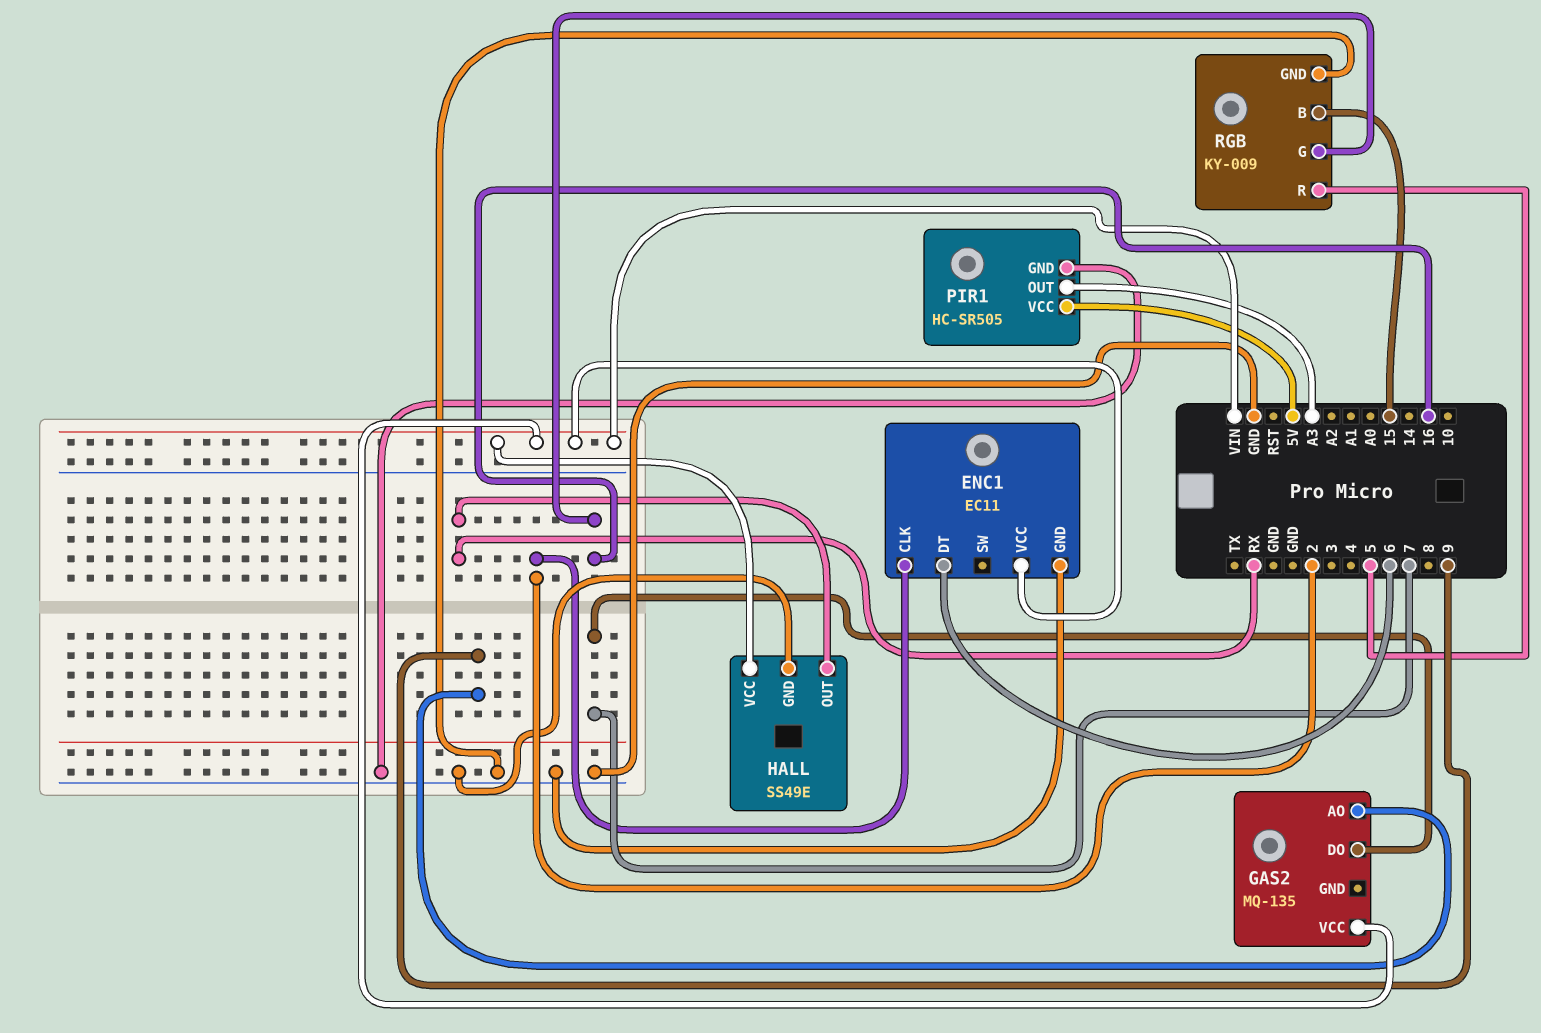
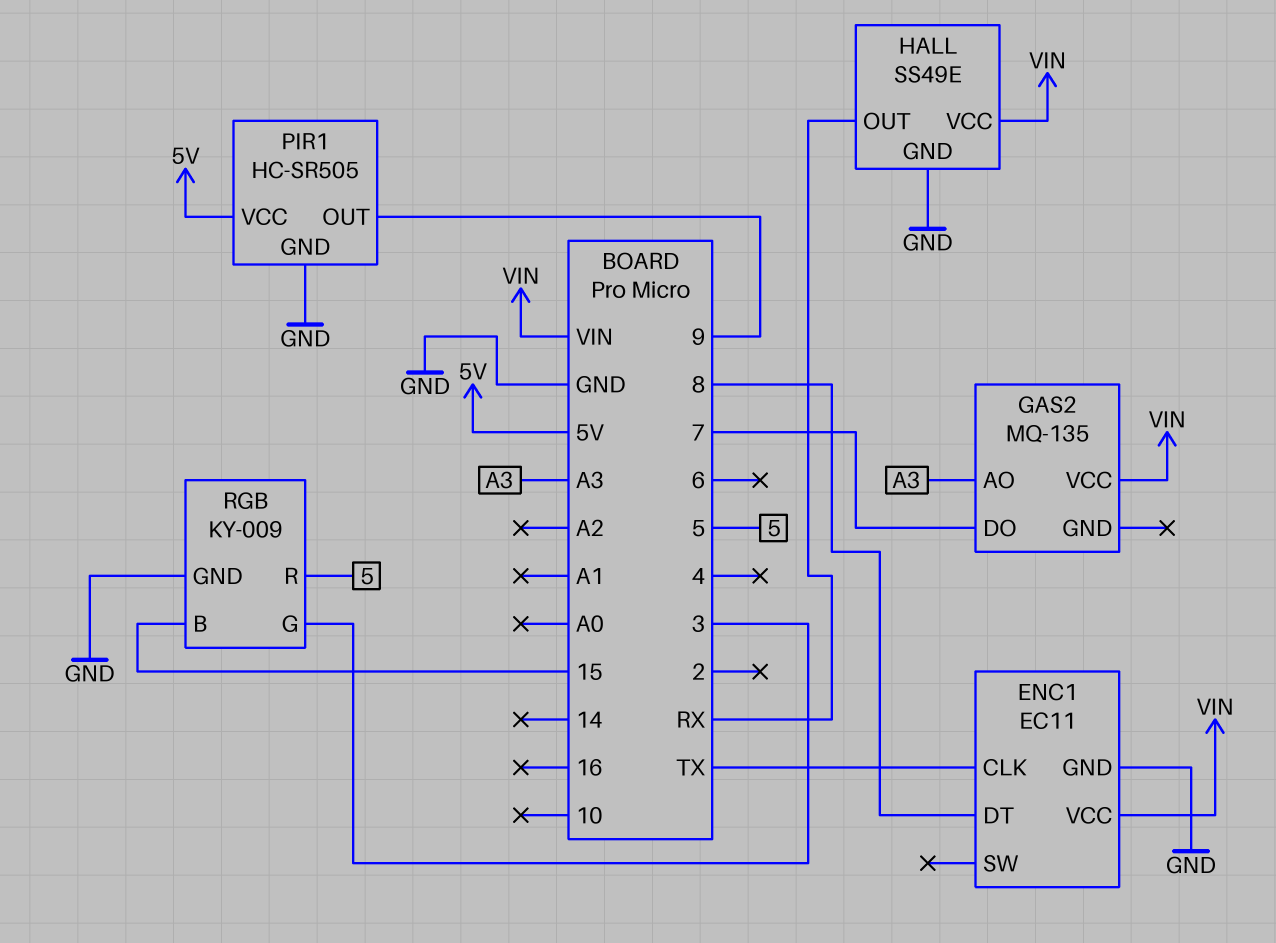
ENC1 pin CLK: 2 -> TX
ENC1 pin DT: 6 -> 8
GAS2 pin AO: 9 -> A3
PIR1 pin OUT: A3 -> 9
RGB pin G: 16 -> 3

